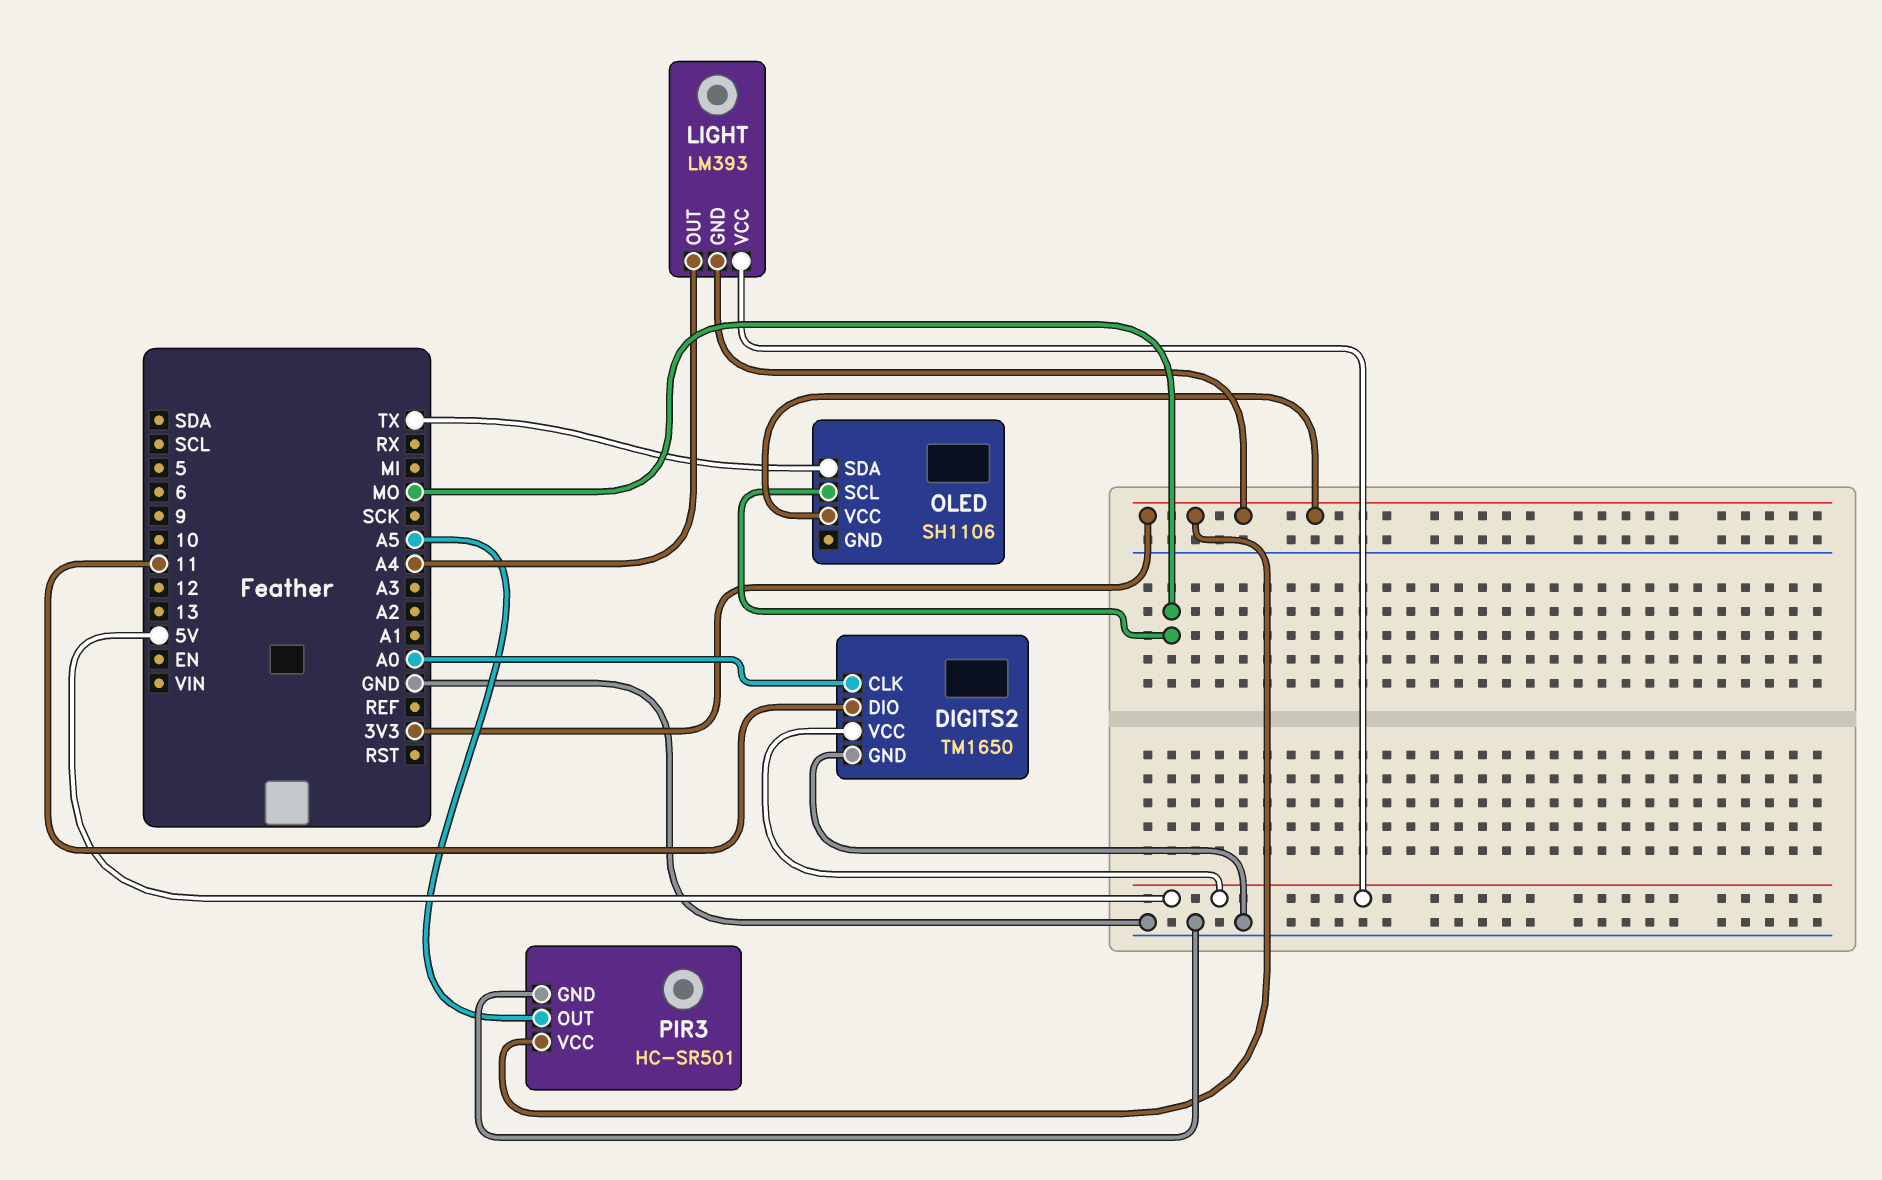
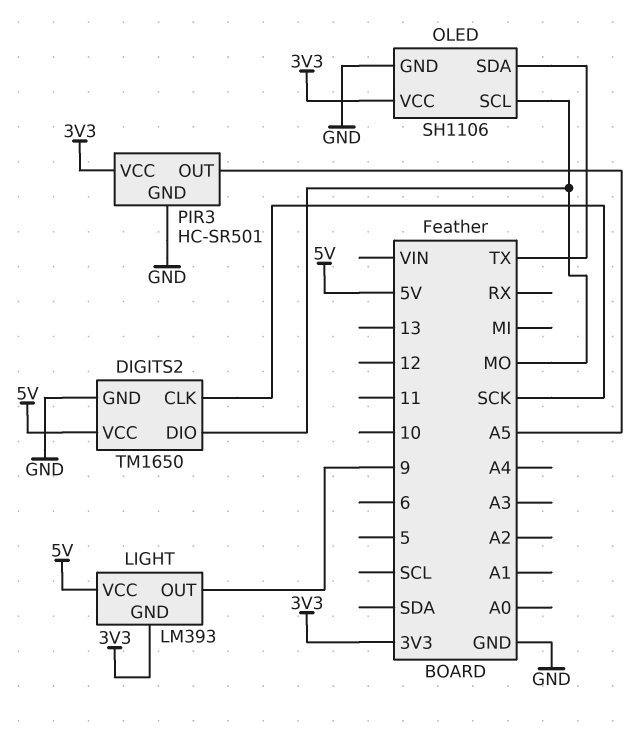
DIGITS2 pin CLK: A0 -> SCK
DIGITS2 pin DIO: 11 -> MO
LIGHT pin OUT: A4 -> 9
OLED pin GND: none -> GND

